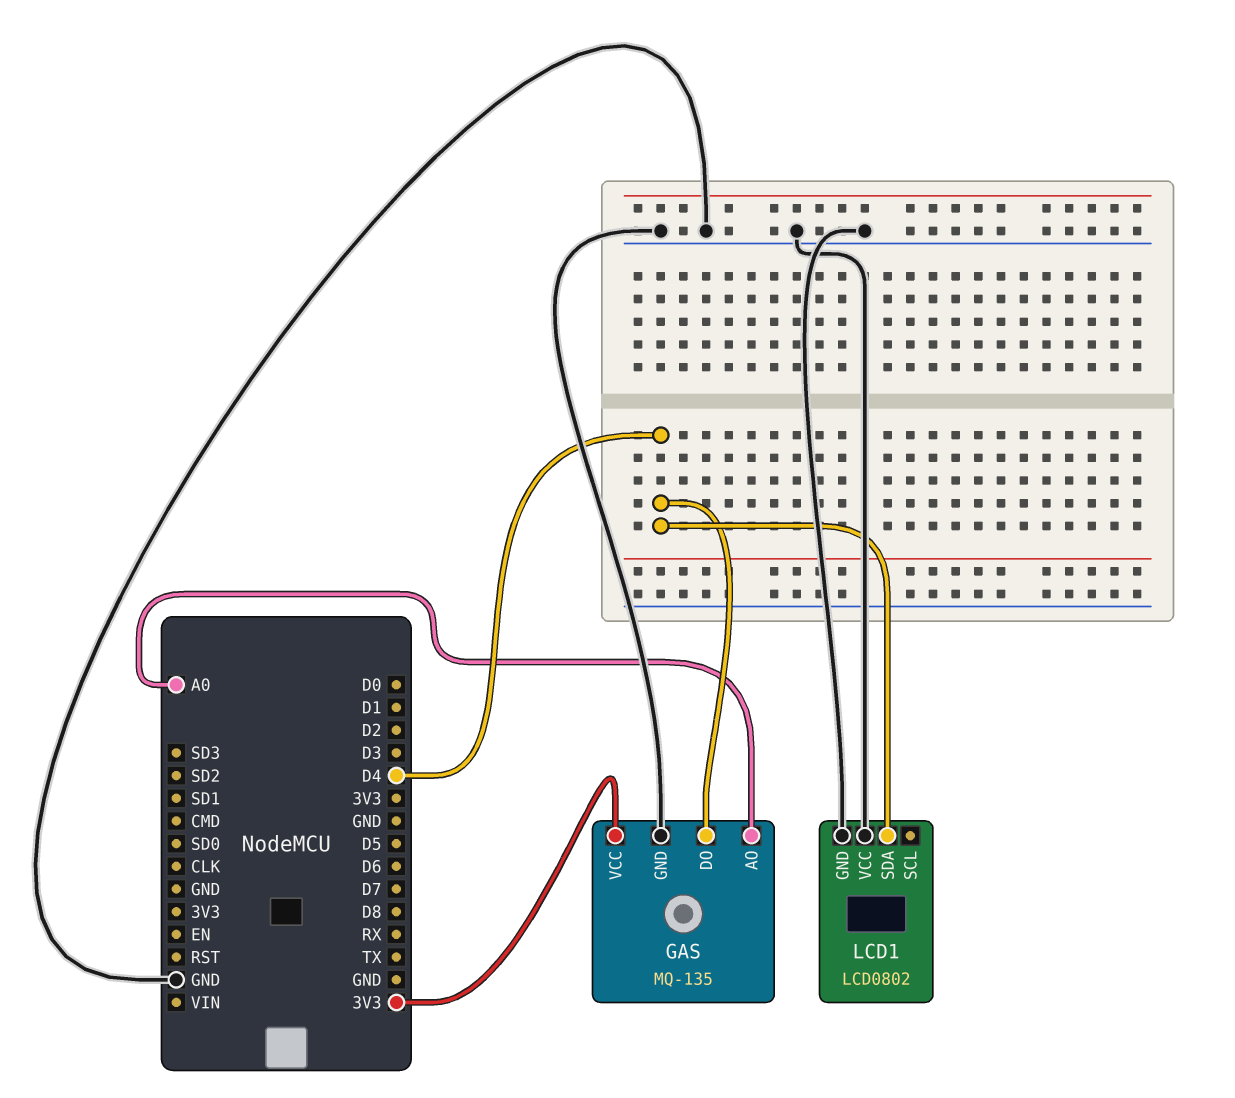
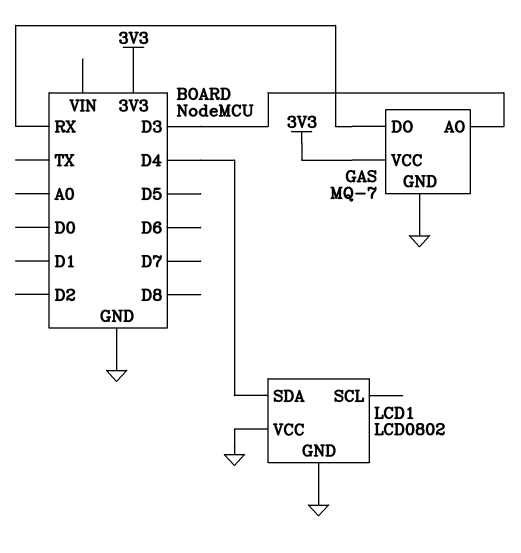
GAS: MQ-135 -> MQ-7
GAS pin AO: A0 -> D3
GAS pin DO: D4 -> RX

